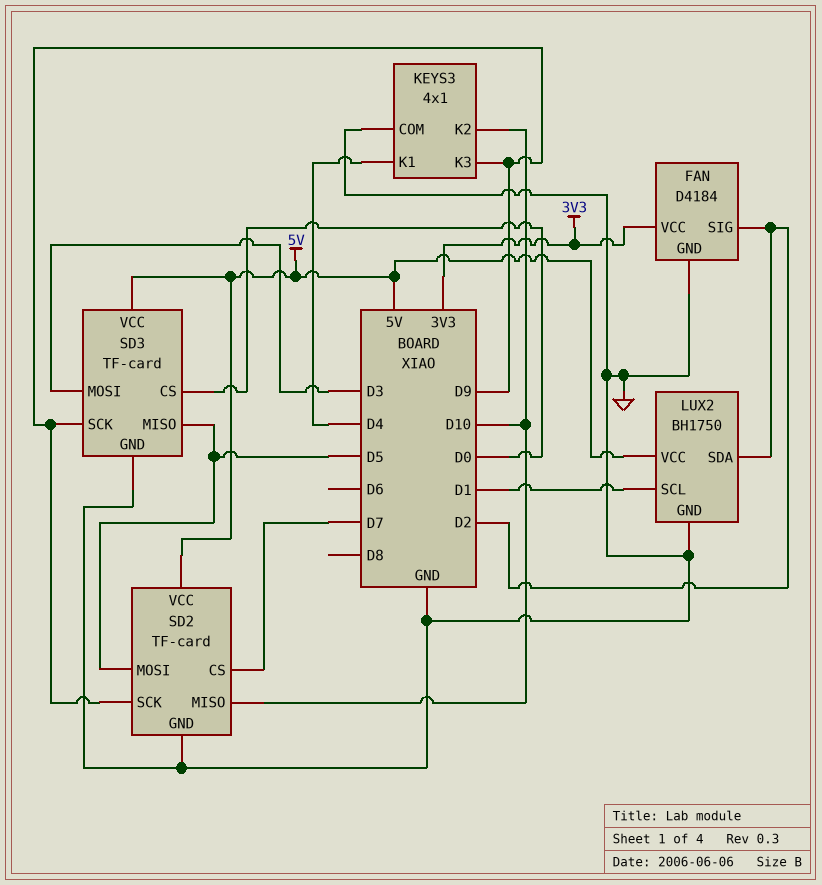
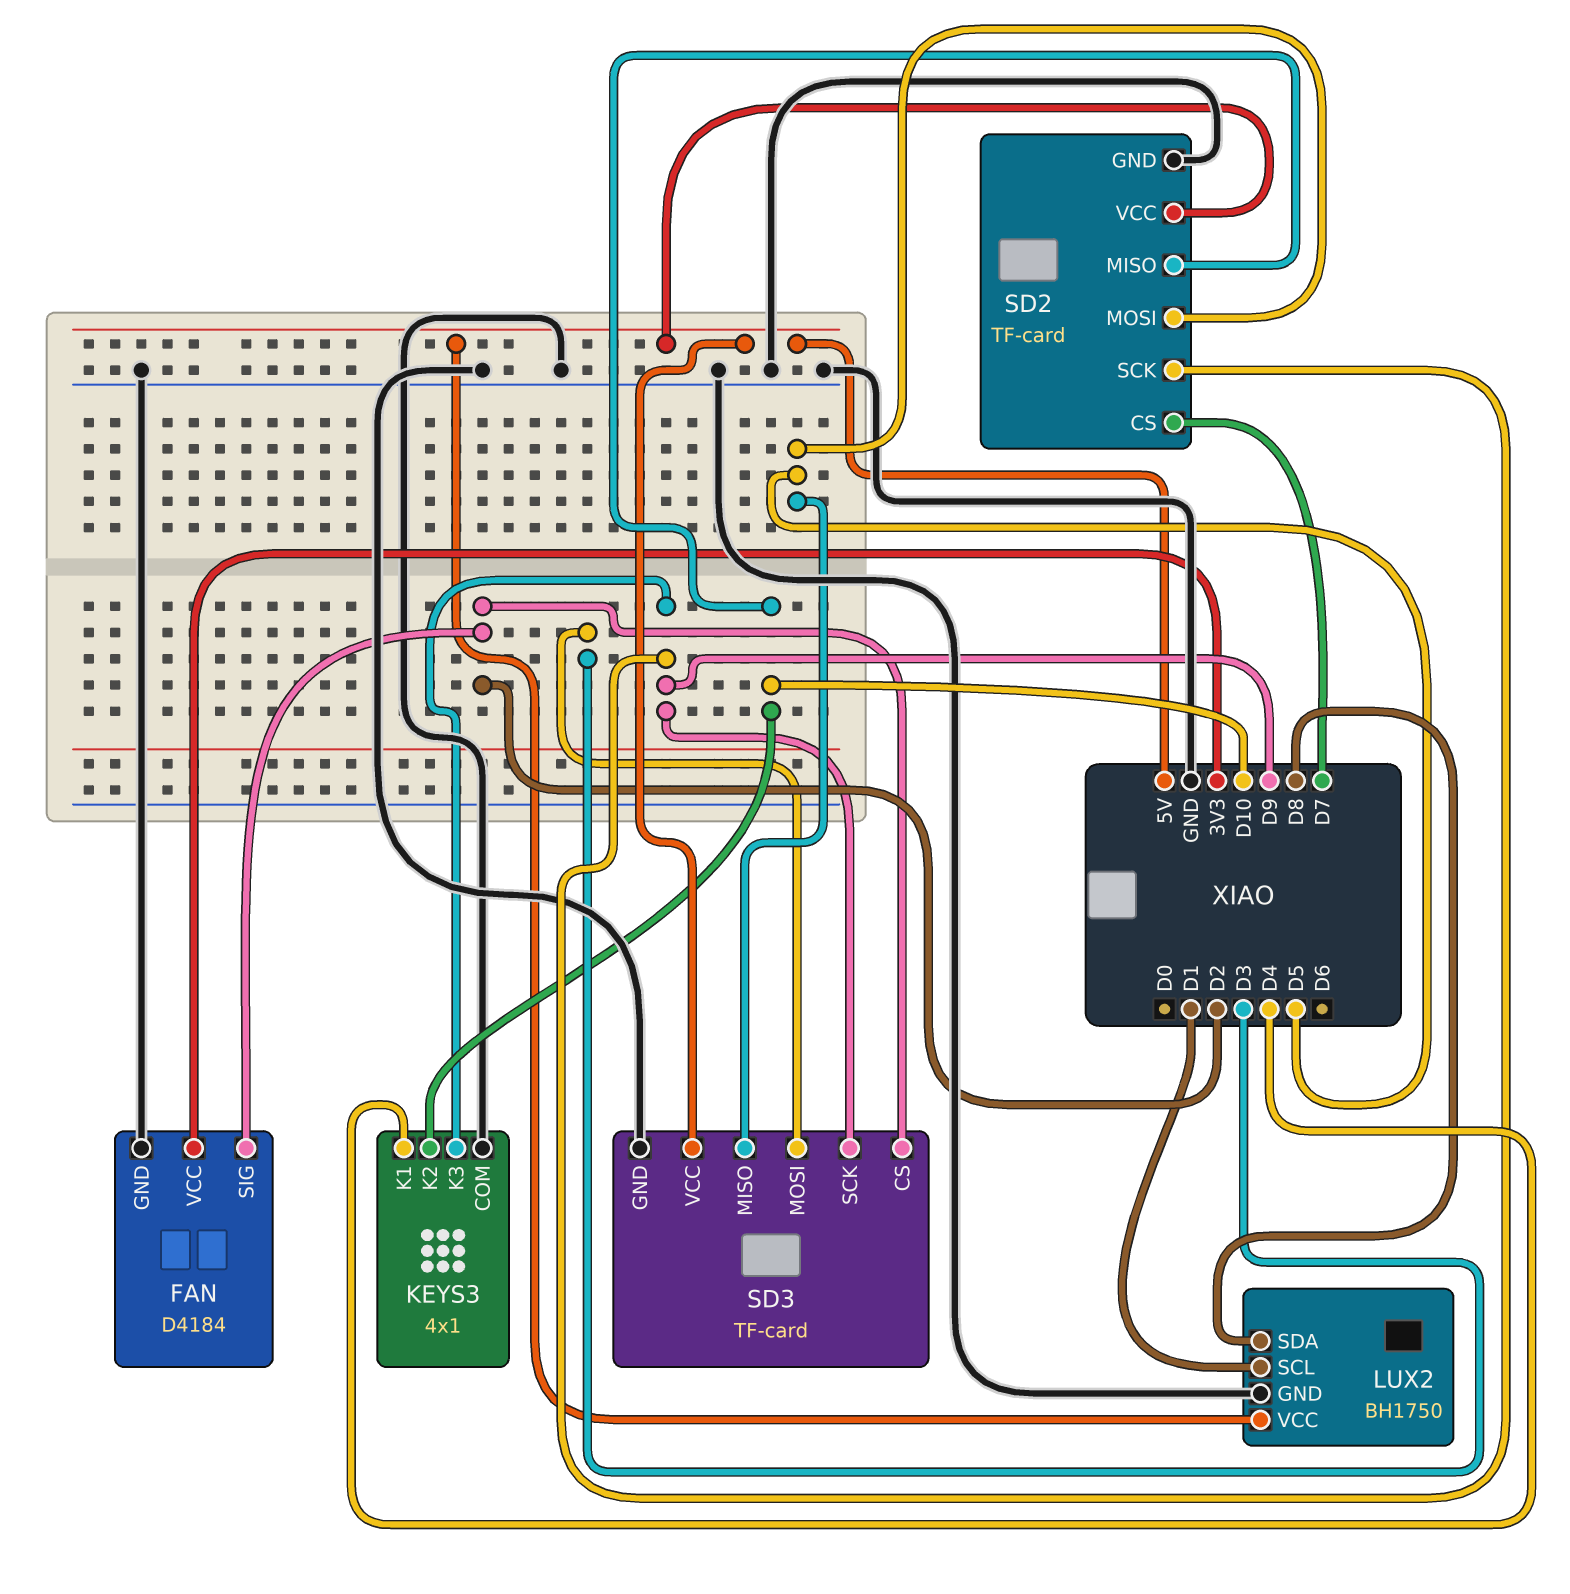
LUX2 pin SDA: D2 -> D8
SD3 pin CS: D0 -> D2

